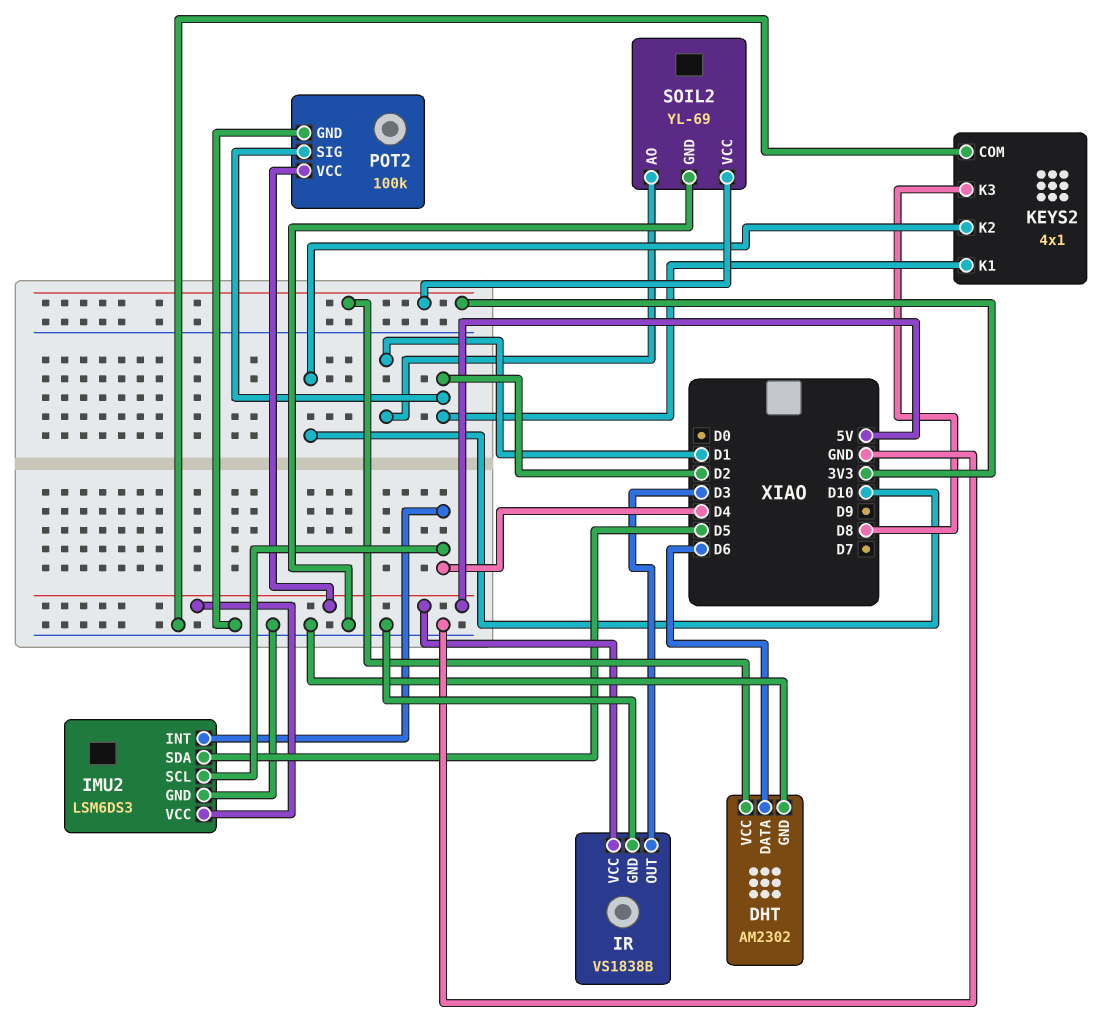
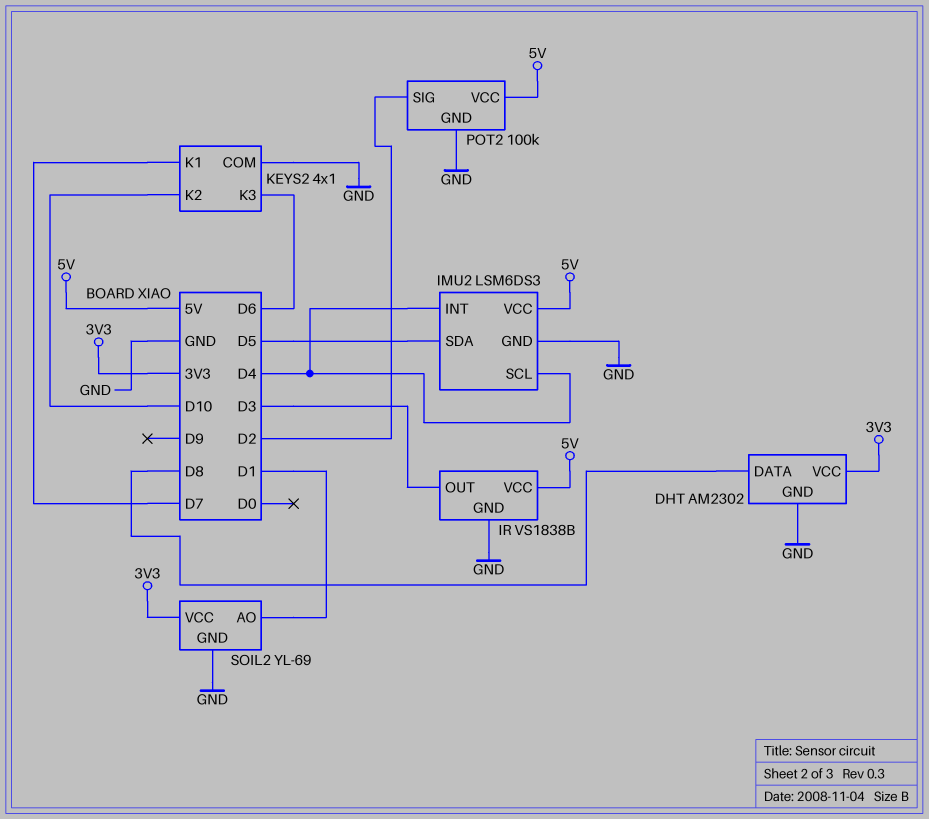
DHT pin DATA: D6 -> D8
KEYS2 pin K1: D2 -> D7
KEYS2 pin K3: D8 -> D6

